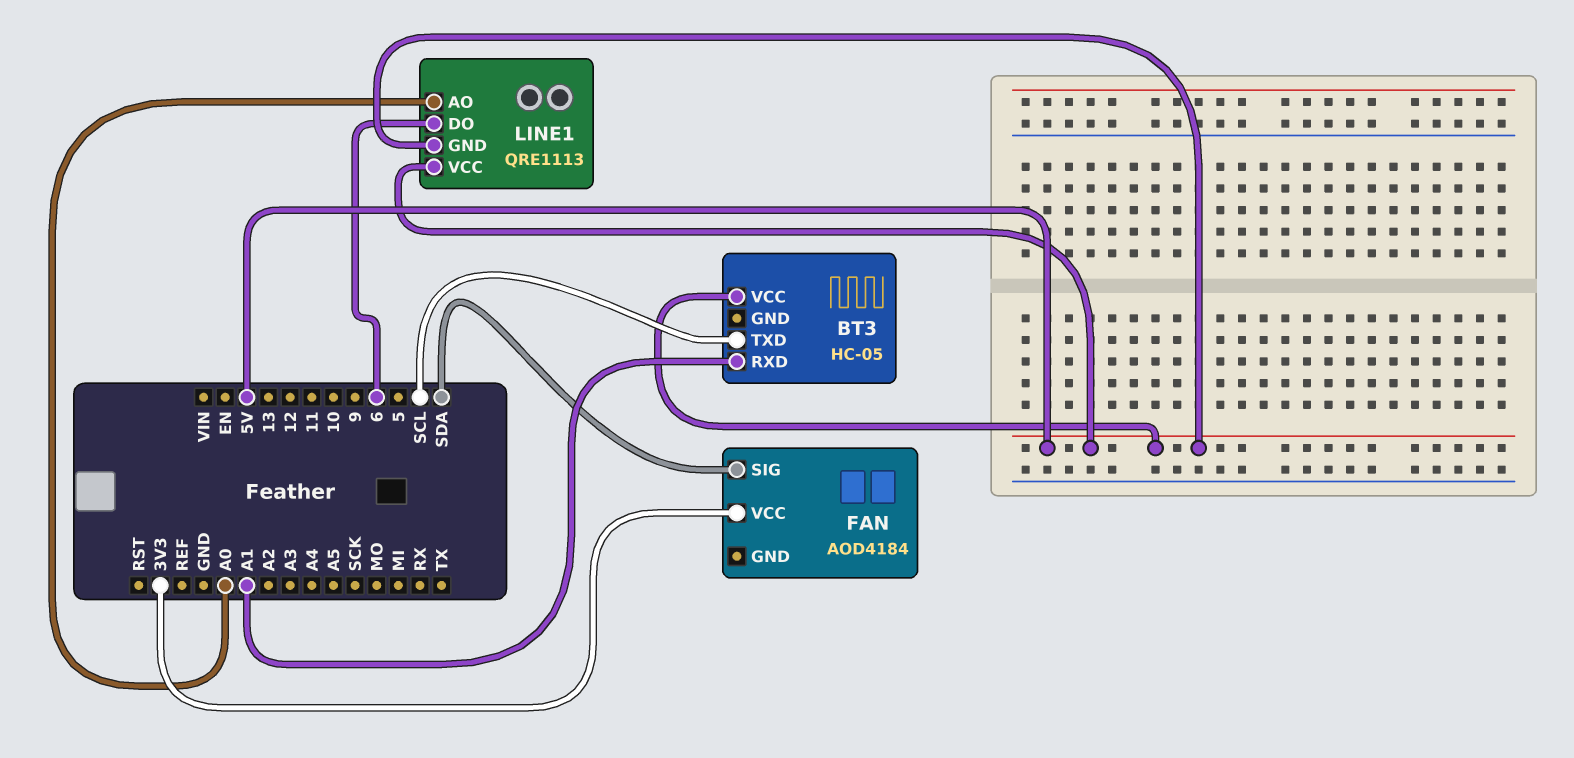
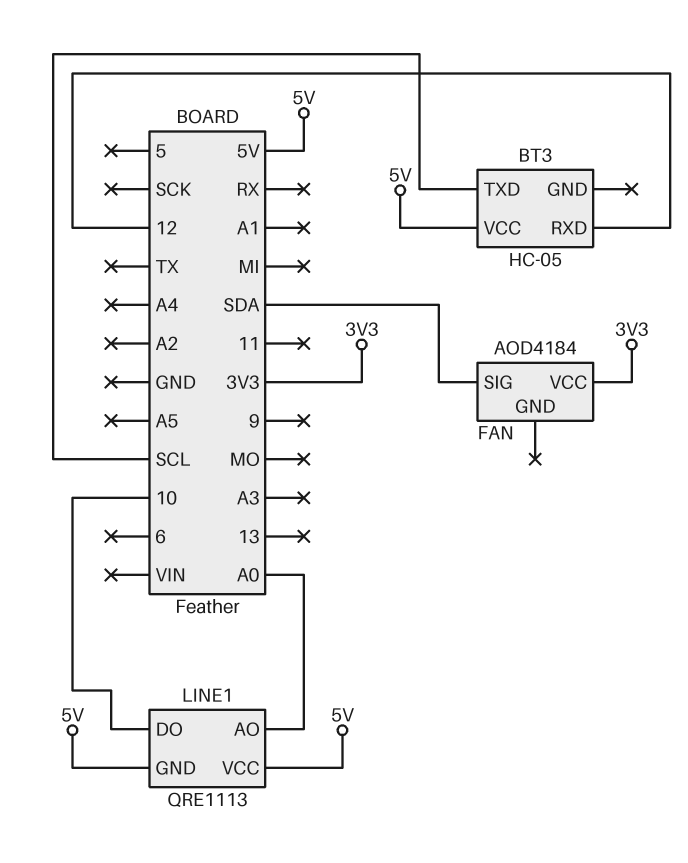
BT3 pin RXD: A1 -> 12
LINE1 pin DO: 6 -> 10

